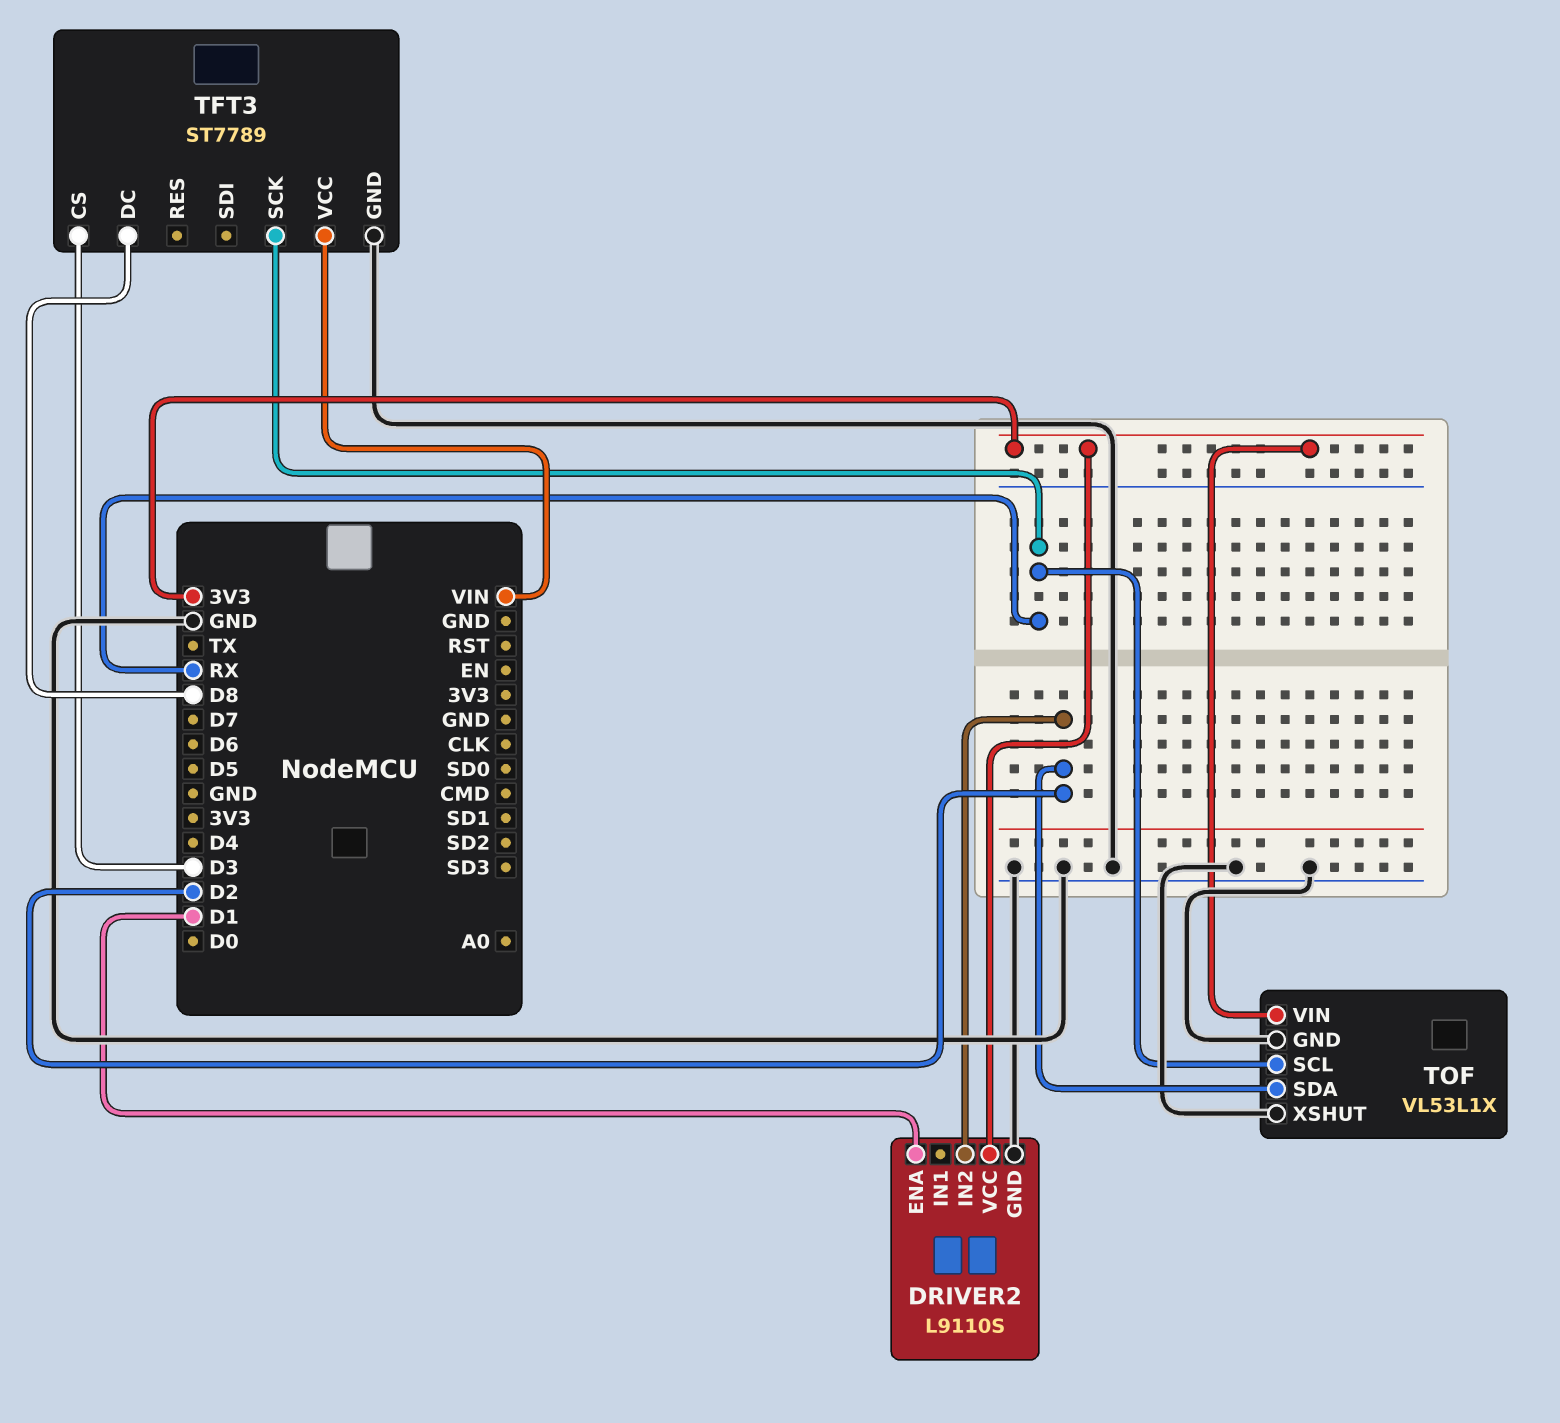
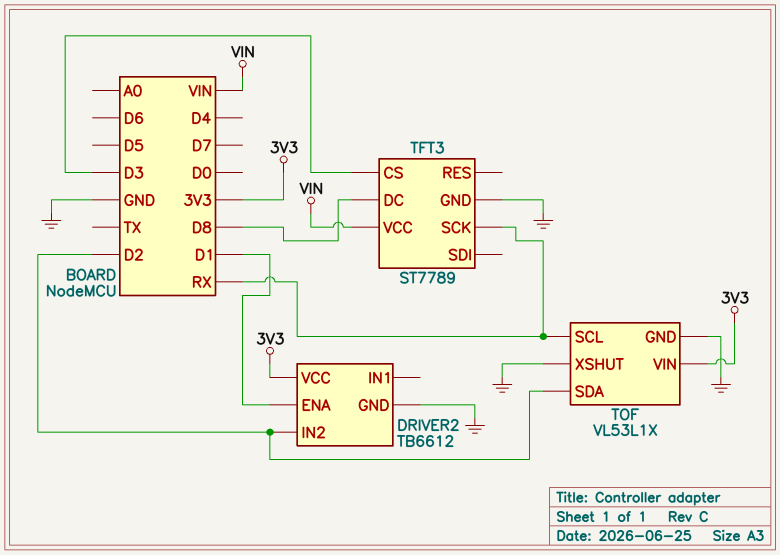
DRIVER2: L9110S -> TB6612

